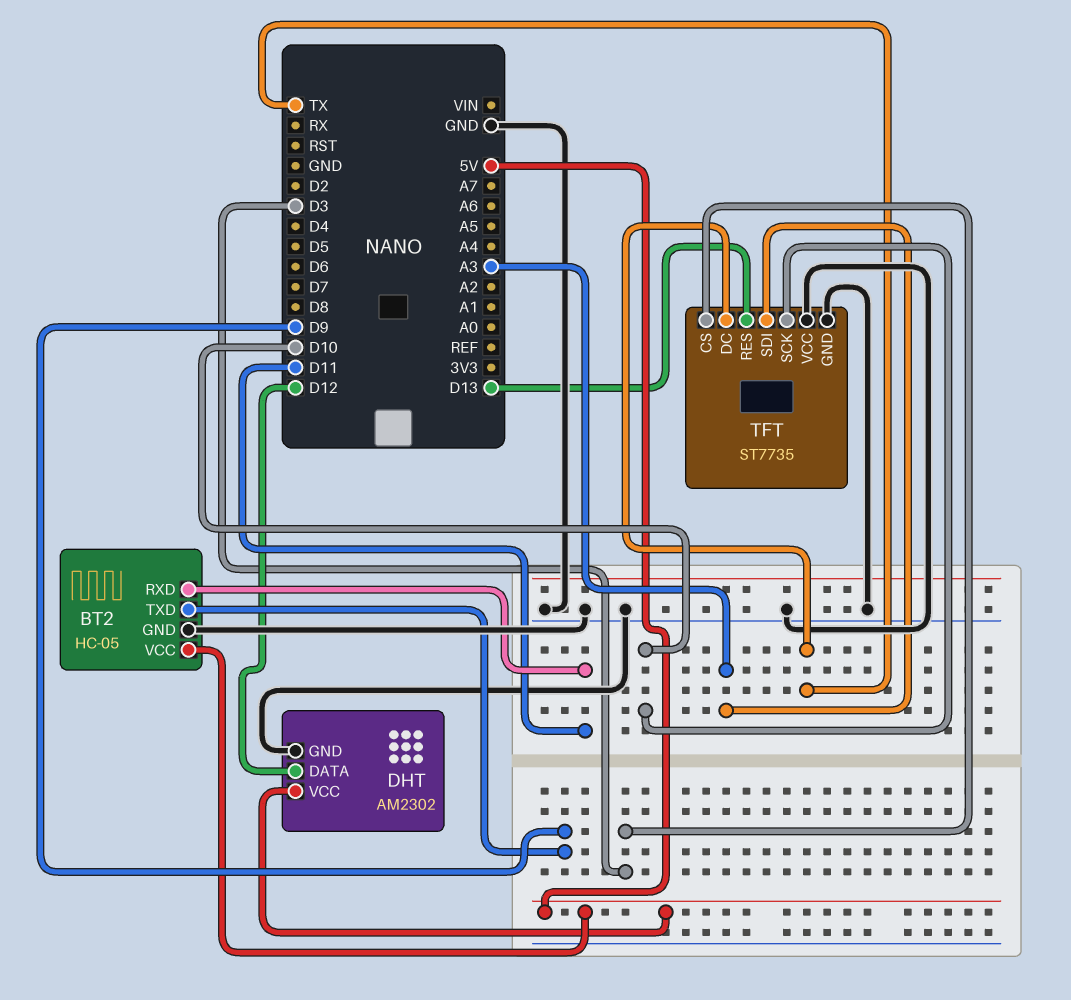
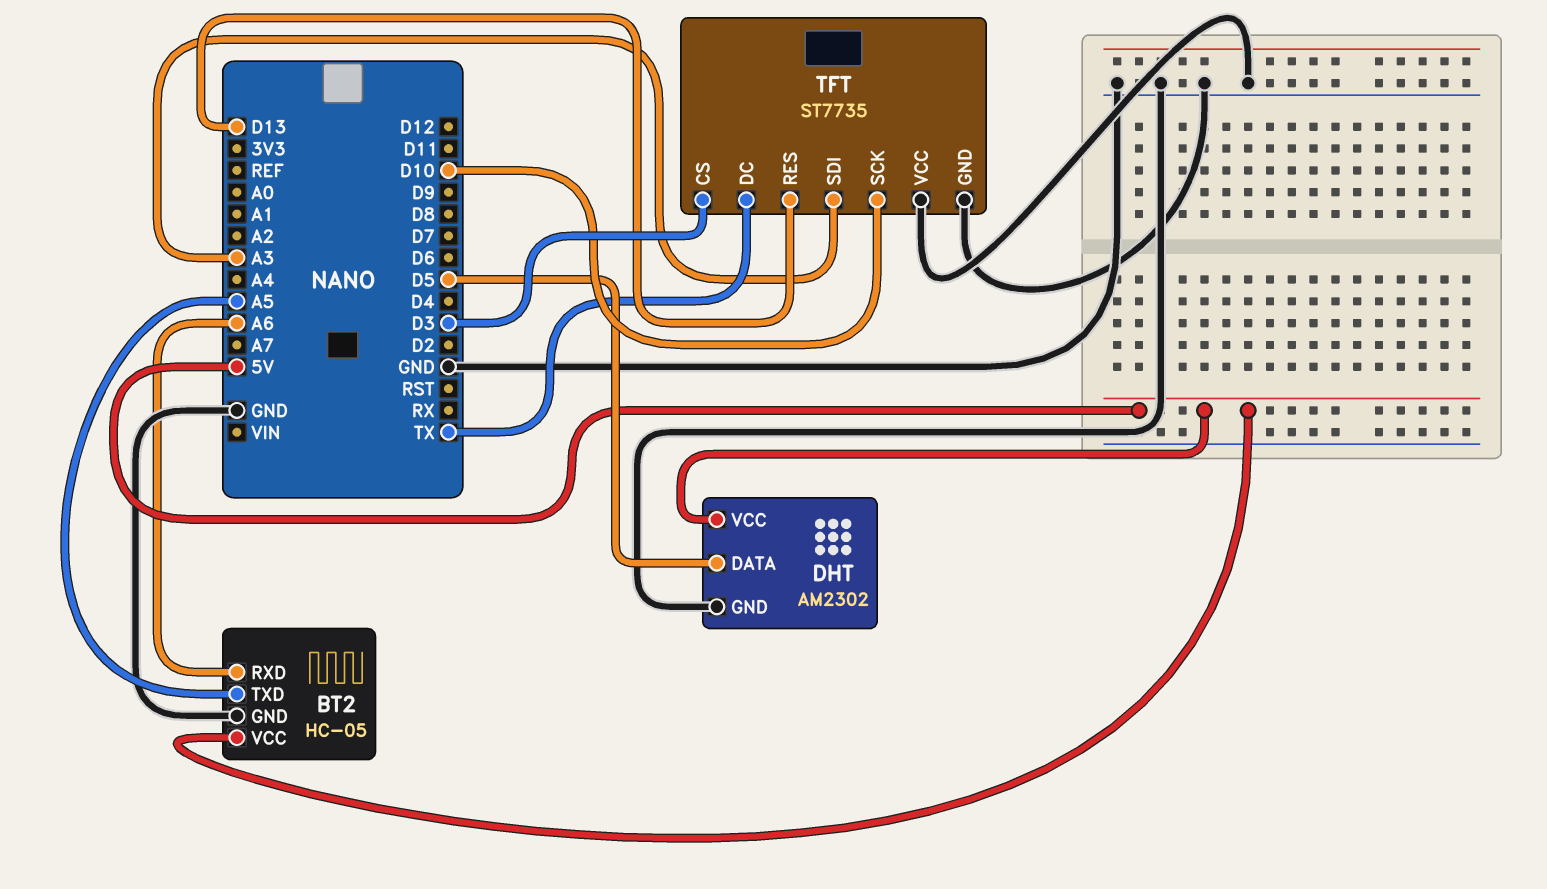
BT2 pin RXD: D11 -> A6
BT2 pin TXD: D9 -> A5
DHT pin DATA: D12 -> D5

